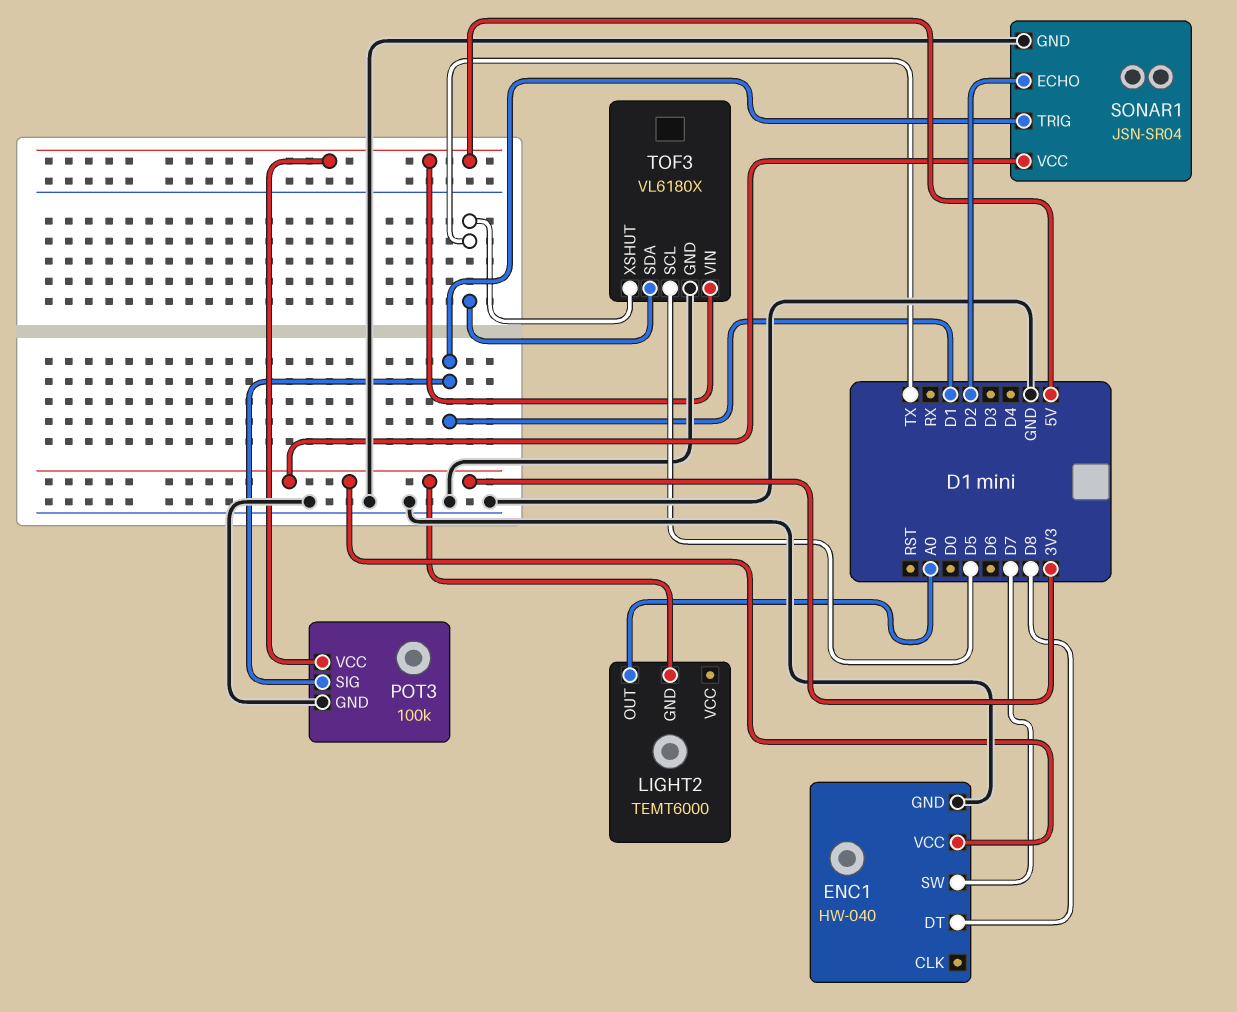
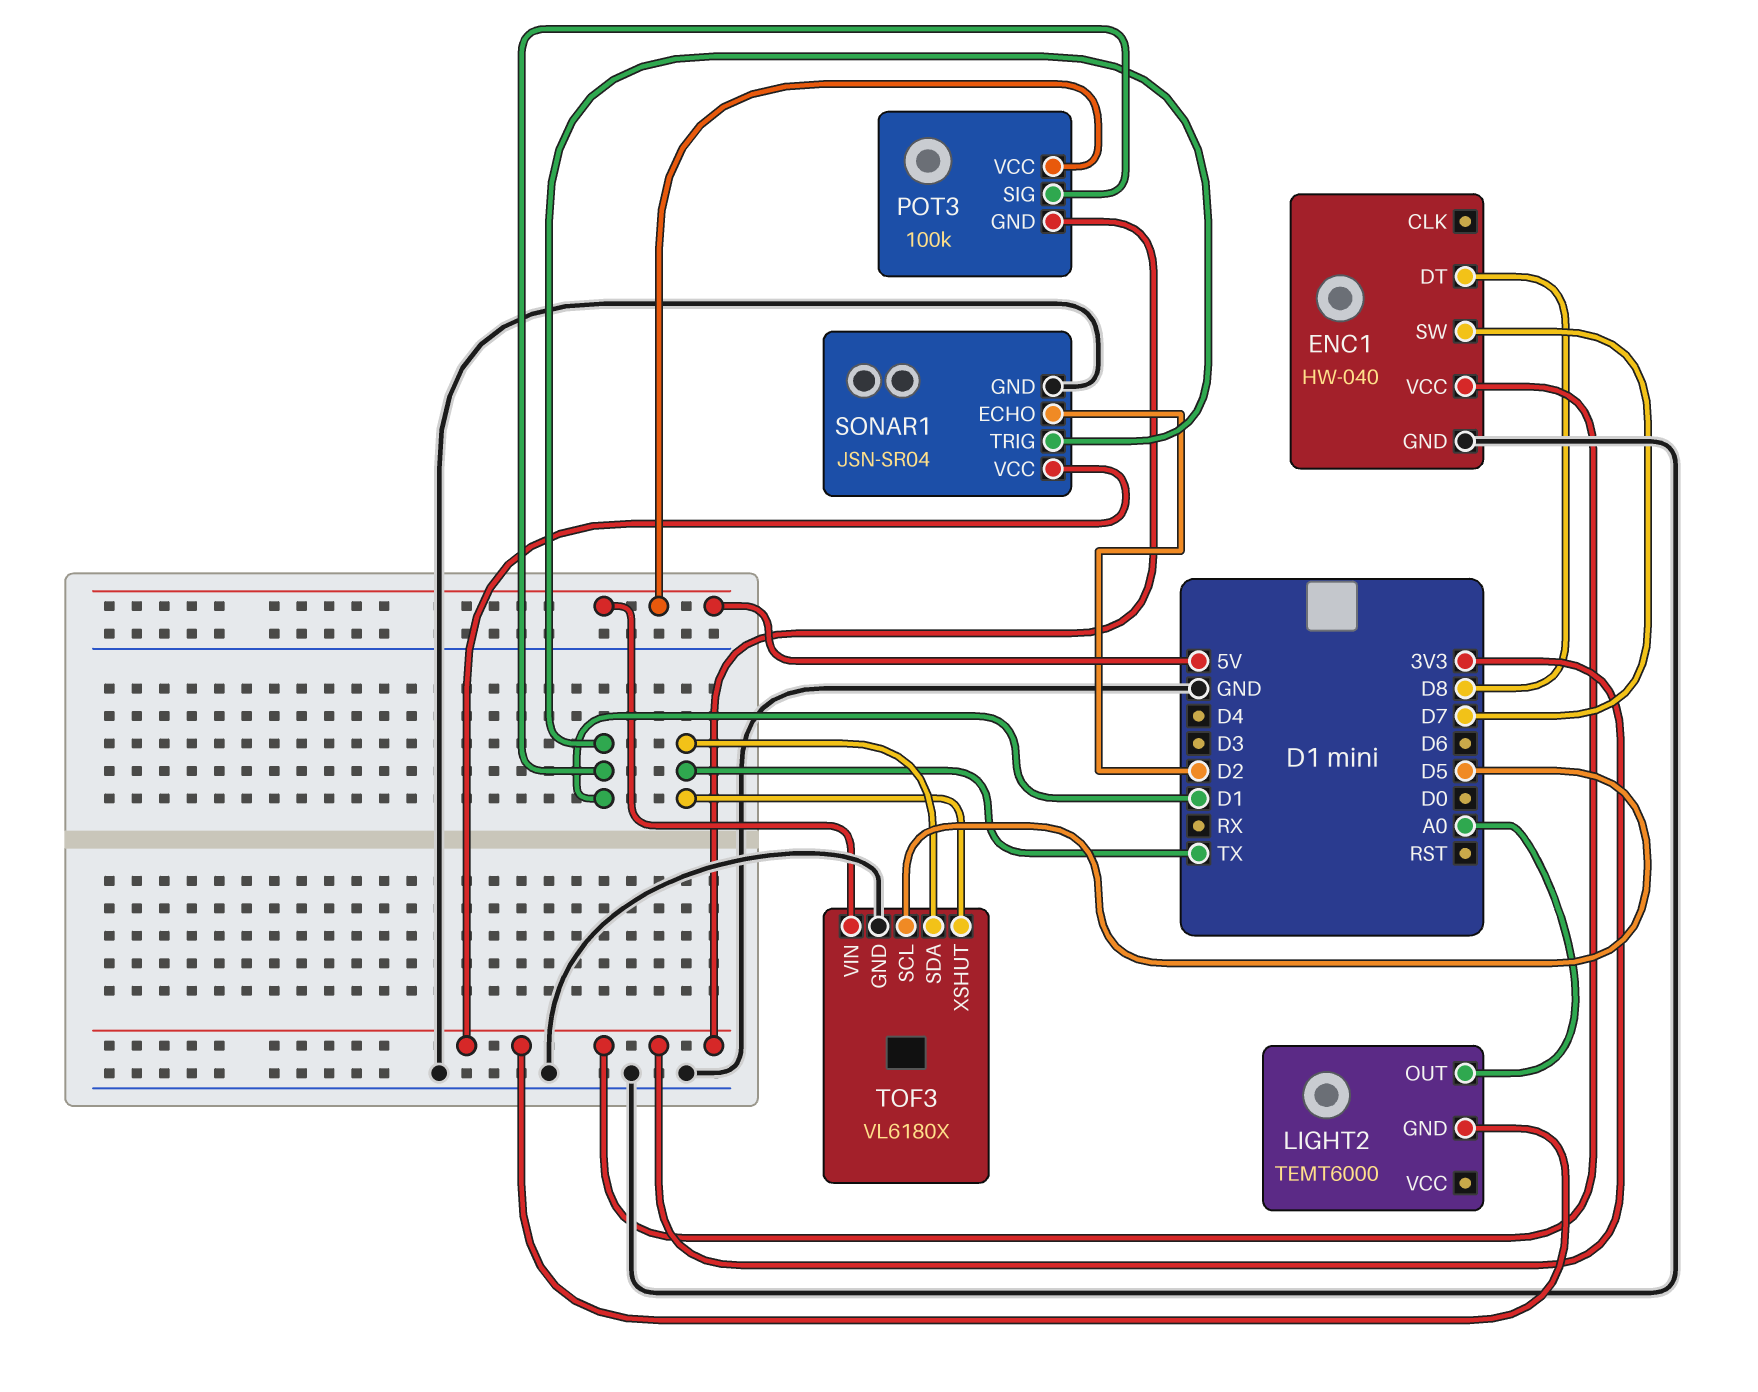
POT3 pin GND: GND -> 3V3

